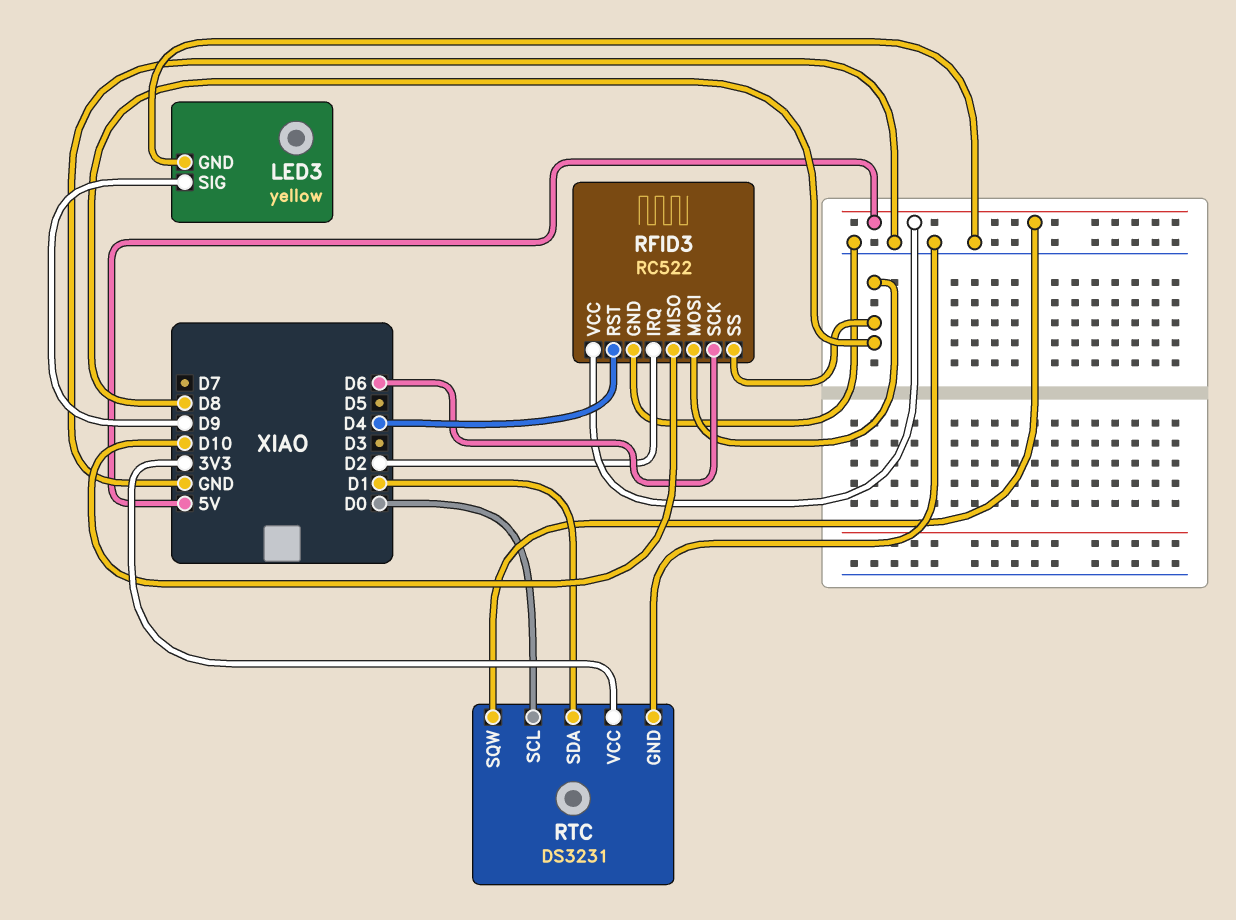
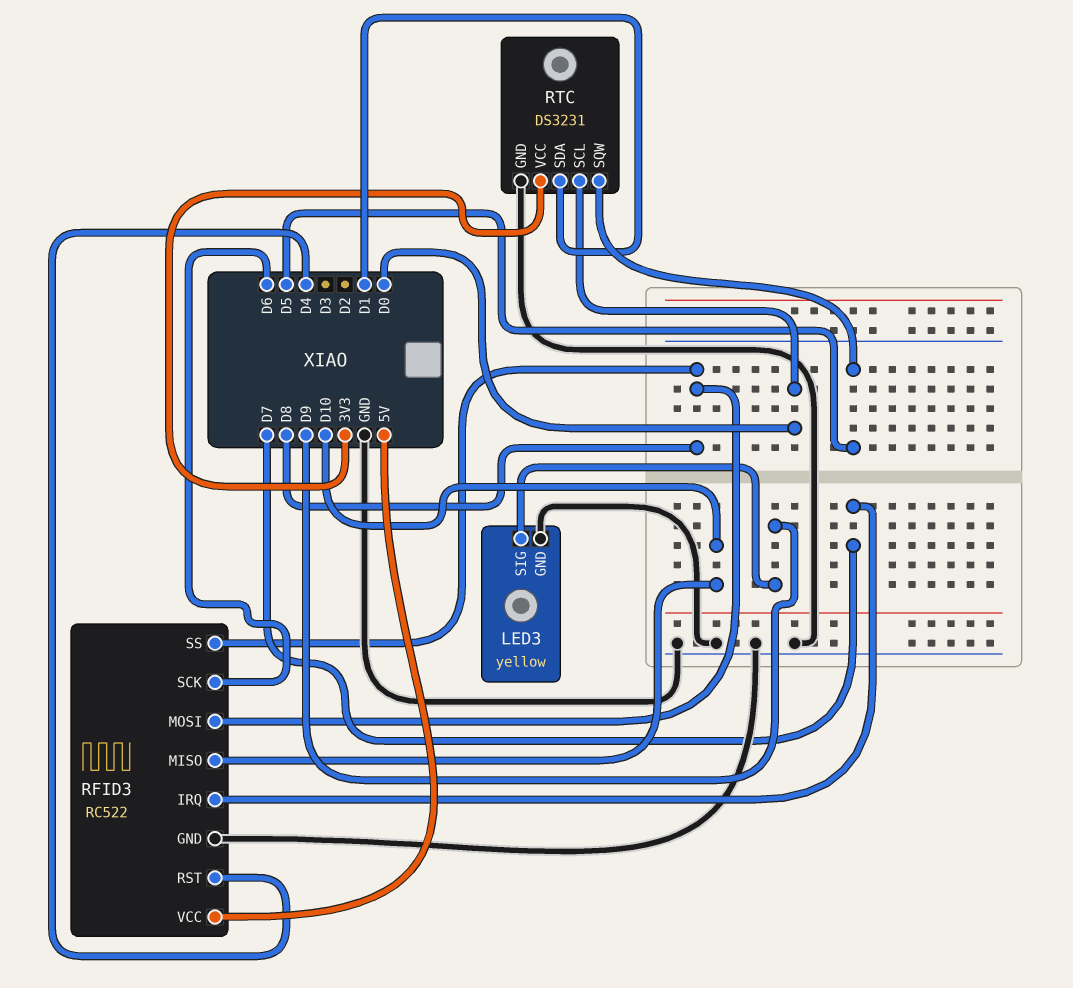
RFID3 pin IRQ: D2 -> D7
RTC pin SQW: 5V -> D5

